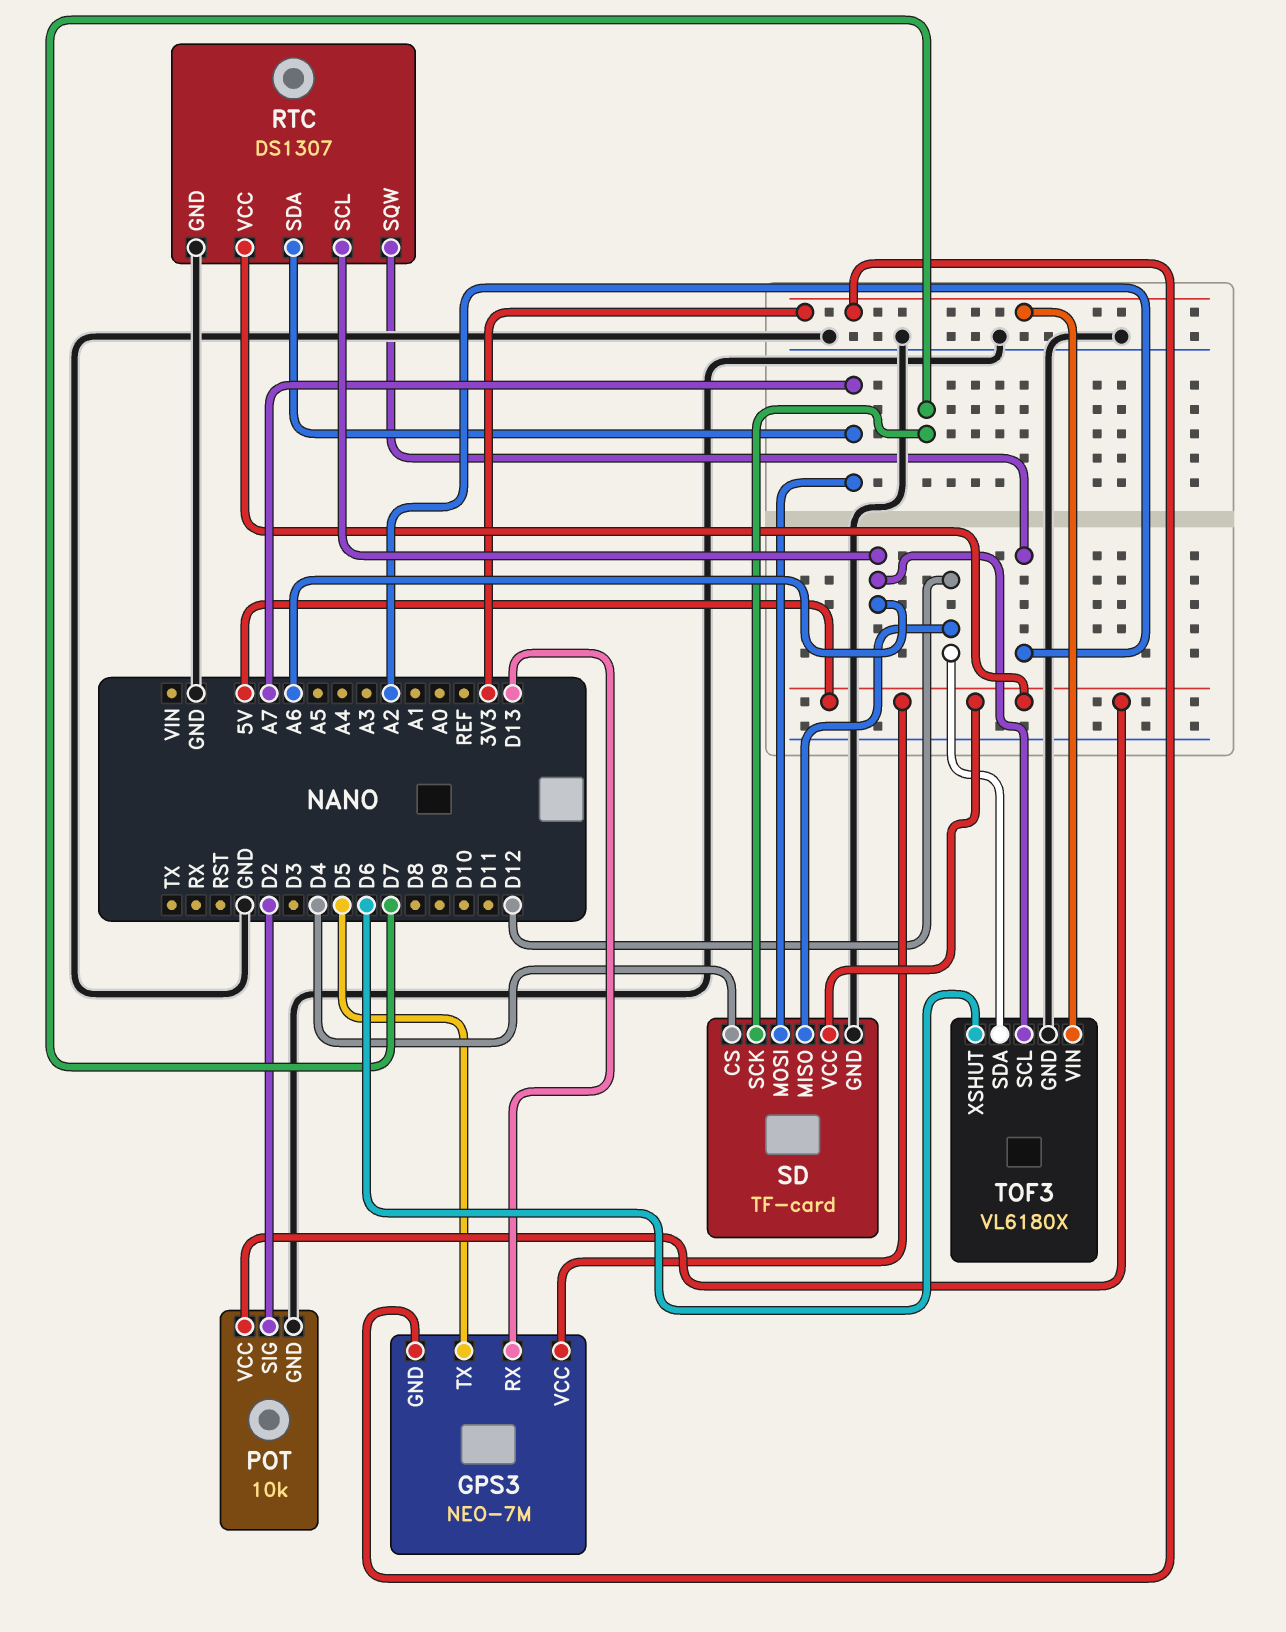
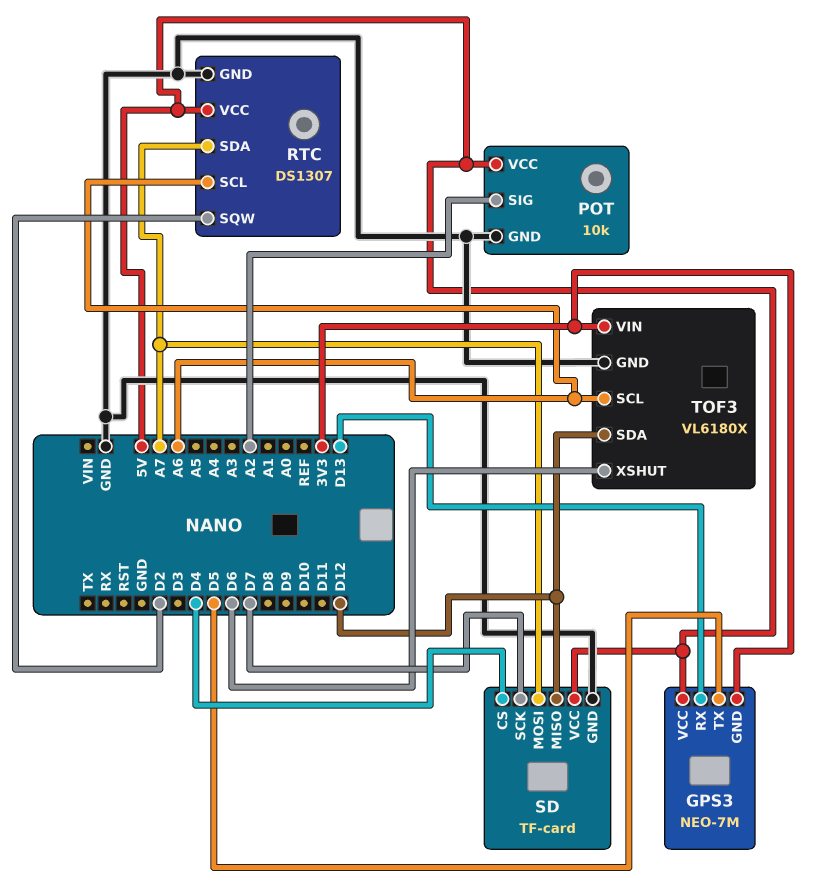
POT pin SIG: D2 -> A2
RTC pin SQW: A2 -> D2

